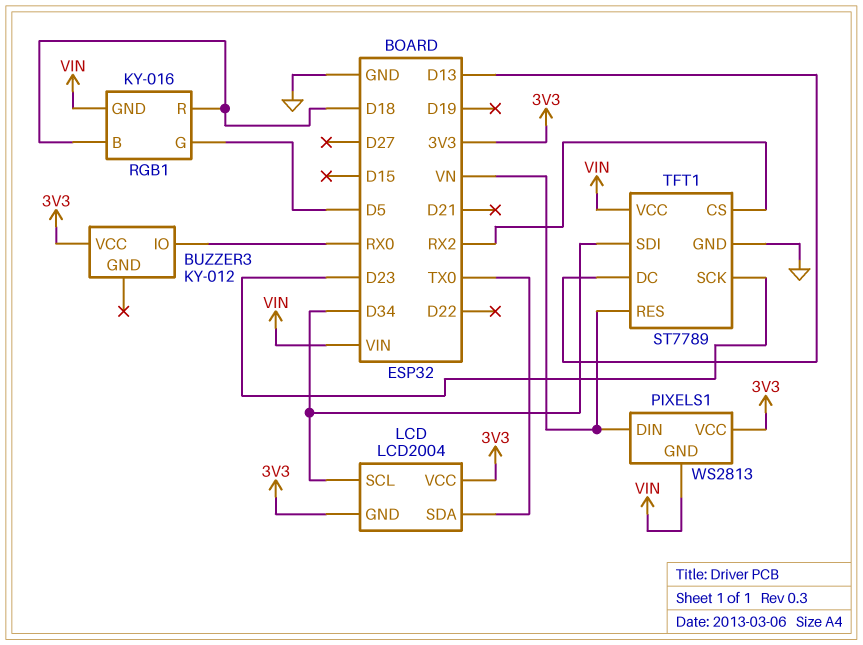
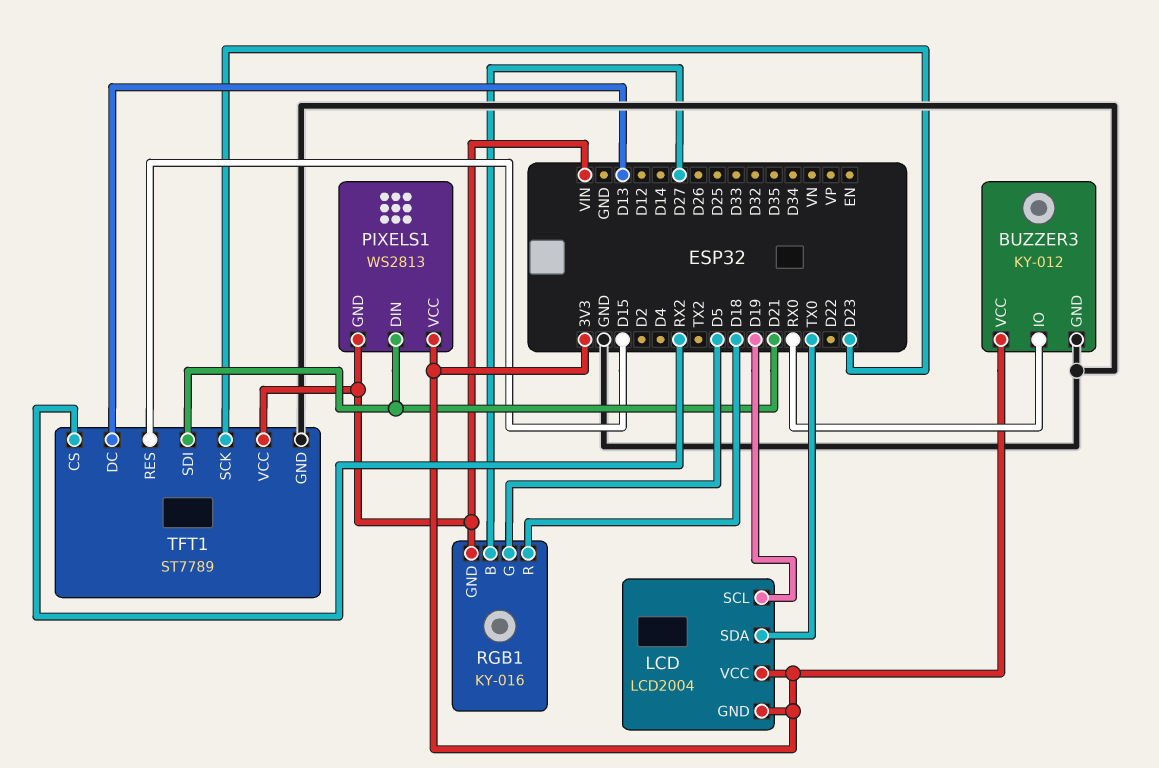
BUZZER3 pin GND: none -> GND
LCD pin SCL: D34 -> D19
PIXELS1 pin DIN: VN -> D21
RGB1 pin B: D18 -> D27
TFT1 pin RES: VN -> D15
TFT1 pin SDI: D34 -> D21

